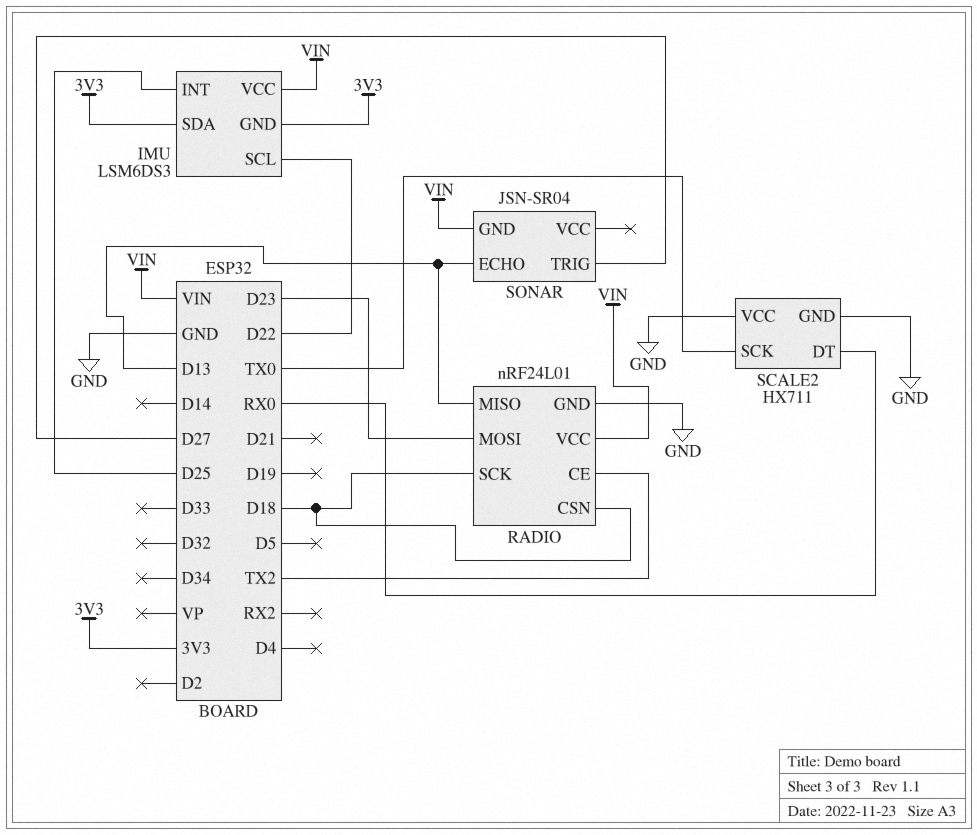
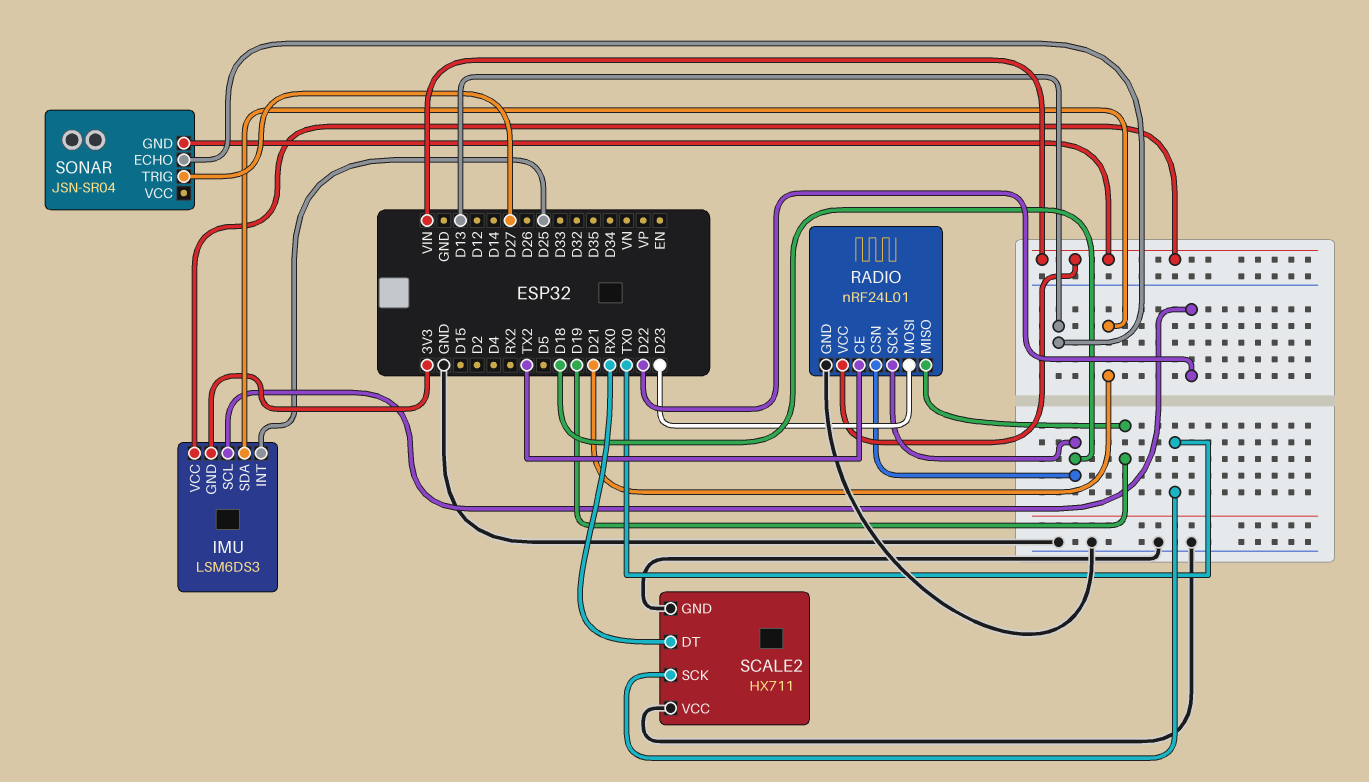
IMU pin SDA: 3V3 -> D21
RADIO pin MISO: D13 -> D19

